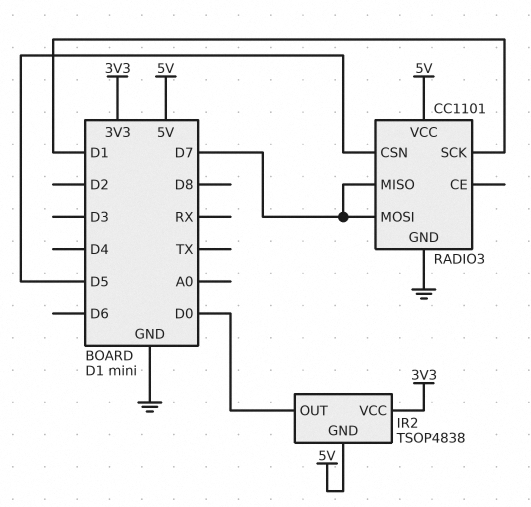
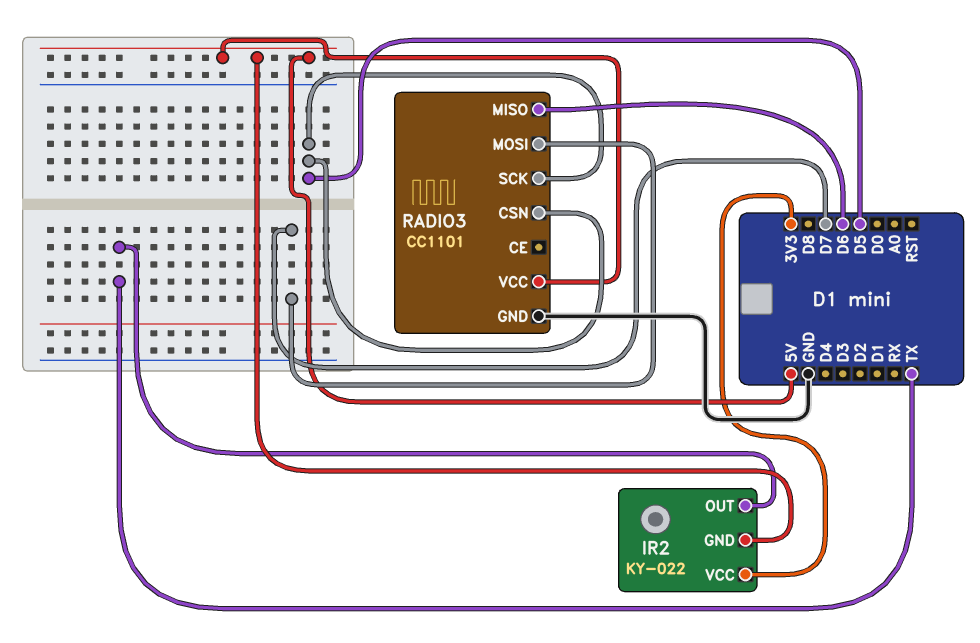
IR2: TSOP4838 -> KY-022
IR2 pin OUT: D0 -> TX
RADIO3 pin MISO: D7 -> D6
RADIO3 pin SCK: D1 -> D5

